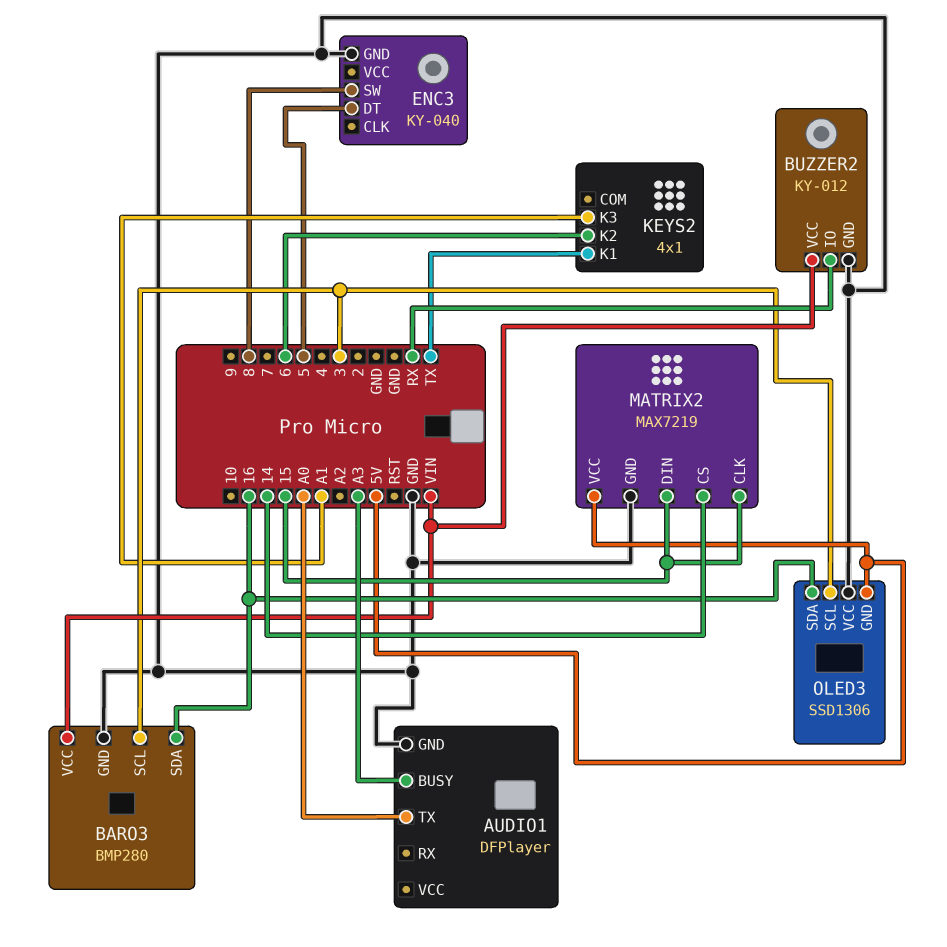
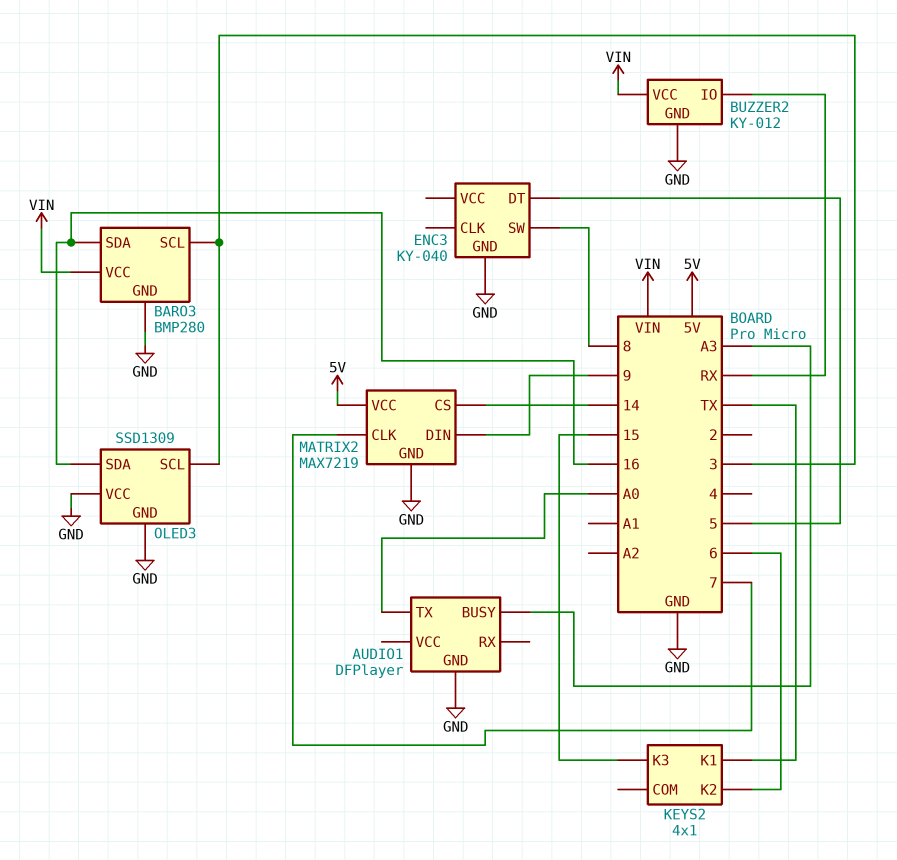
KEYS2 pin K3: A1 -> 15
MATRIX2 pin CLK: 15 -> 7
MATRIX2 pin DIN: 15 -> 9
OLED3: SSD1306 -> SSD1309
OLED3 pin GND: 5V -> GND

